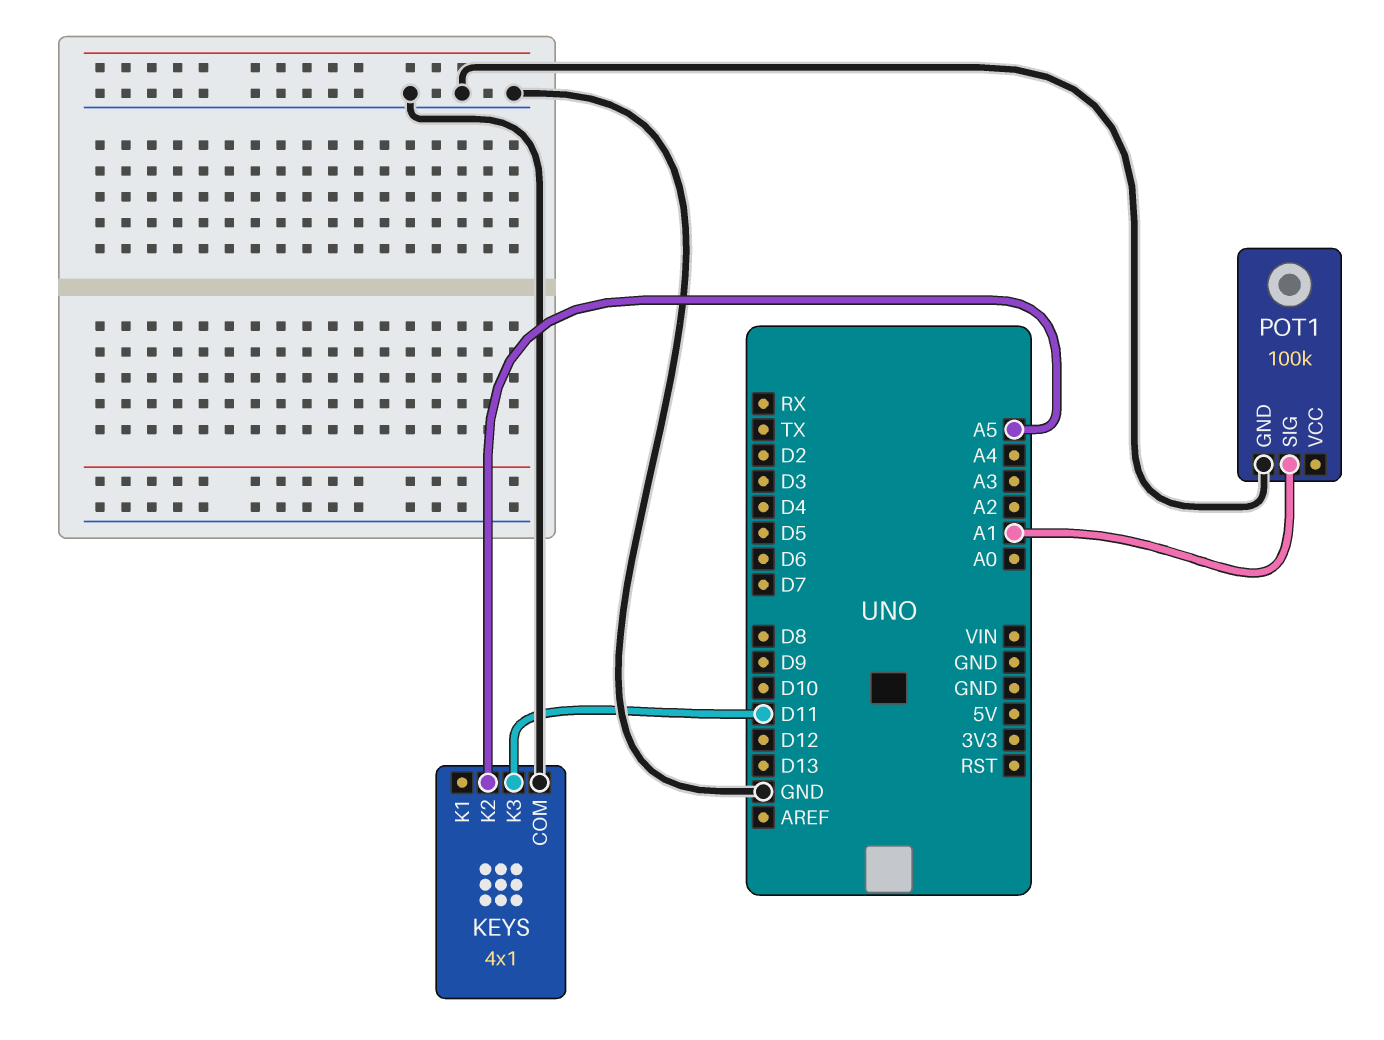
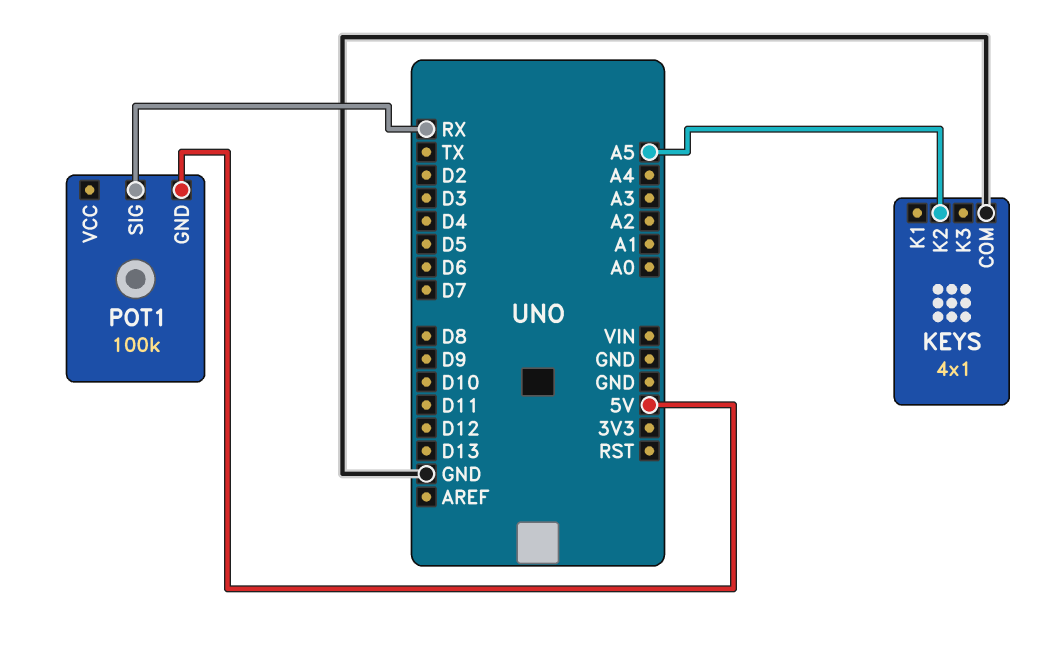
KEYS pin K3: D11 -> none
POT1 pin GND: GND -> 5V
POT1 pin SIG: A1 -> RX

